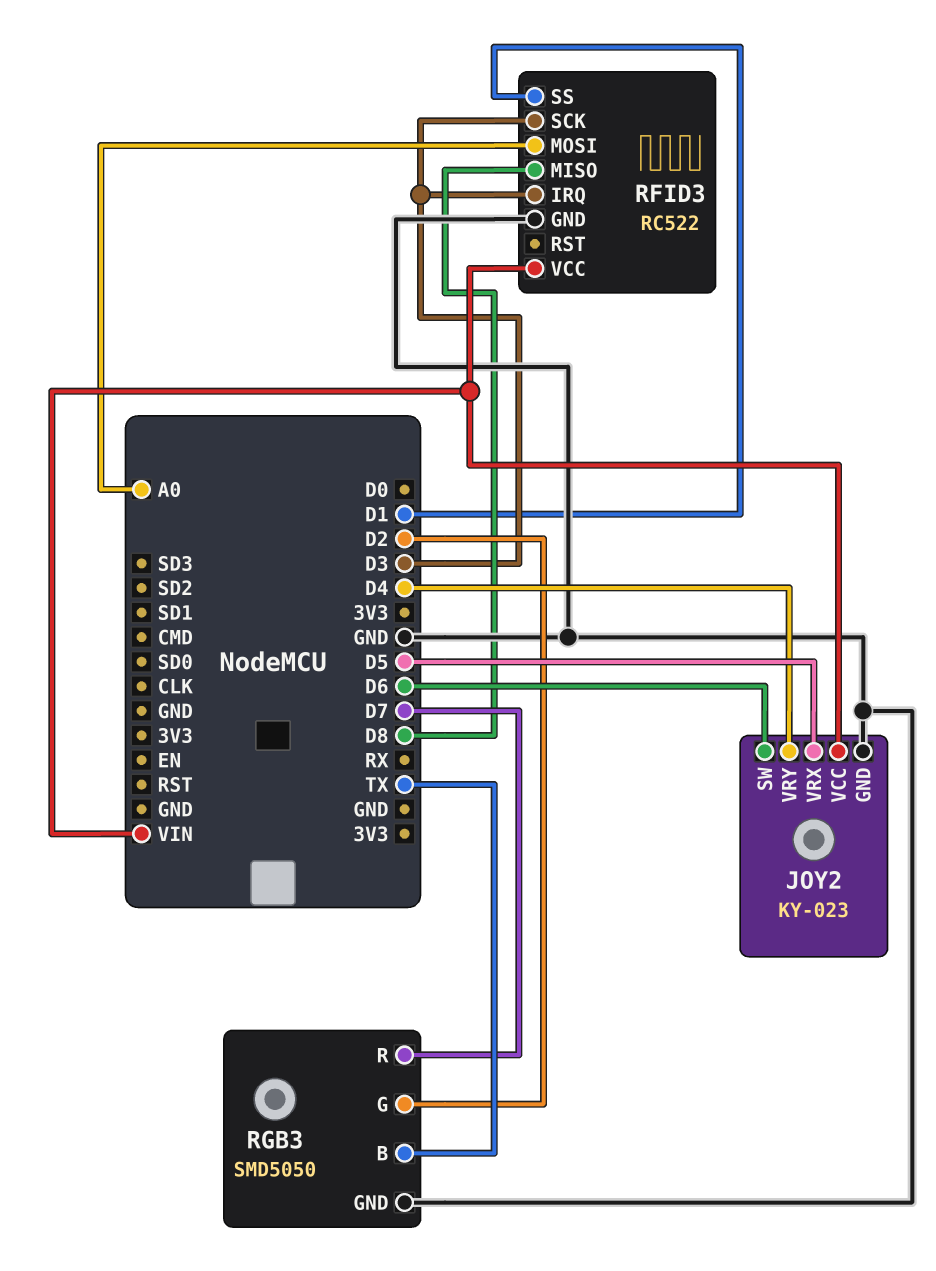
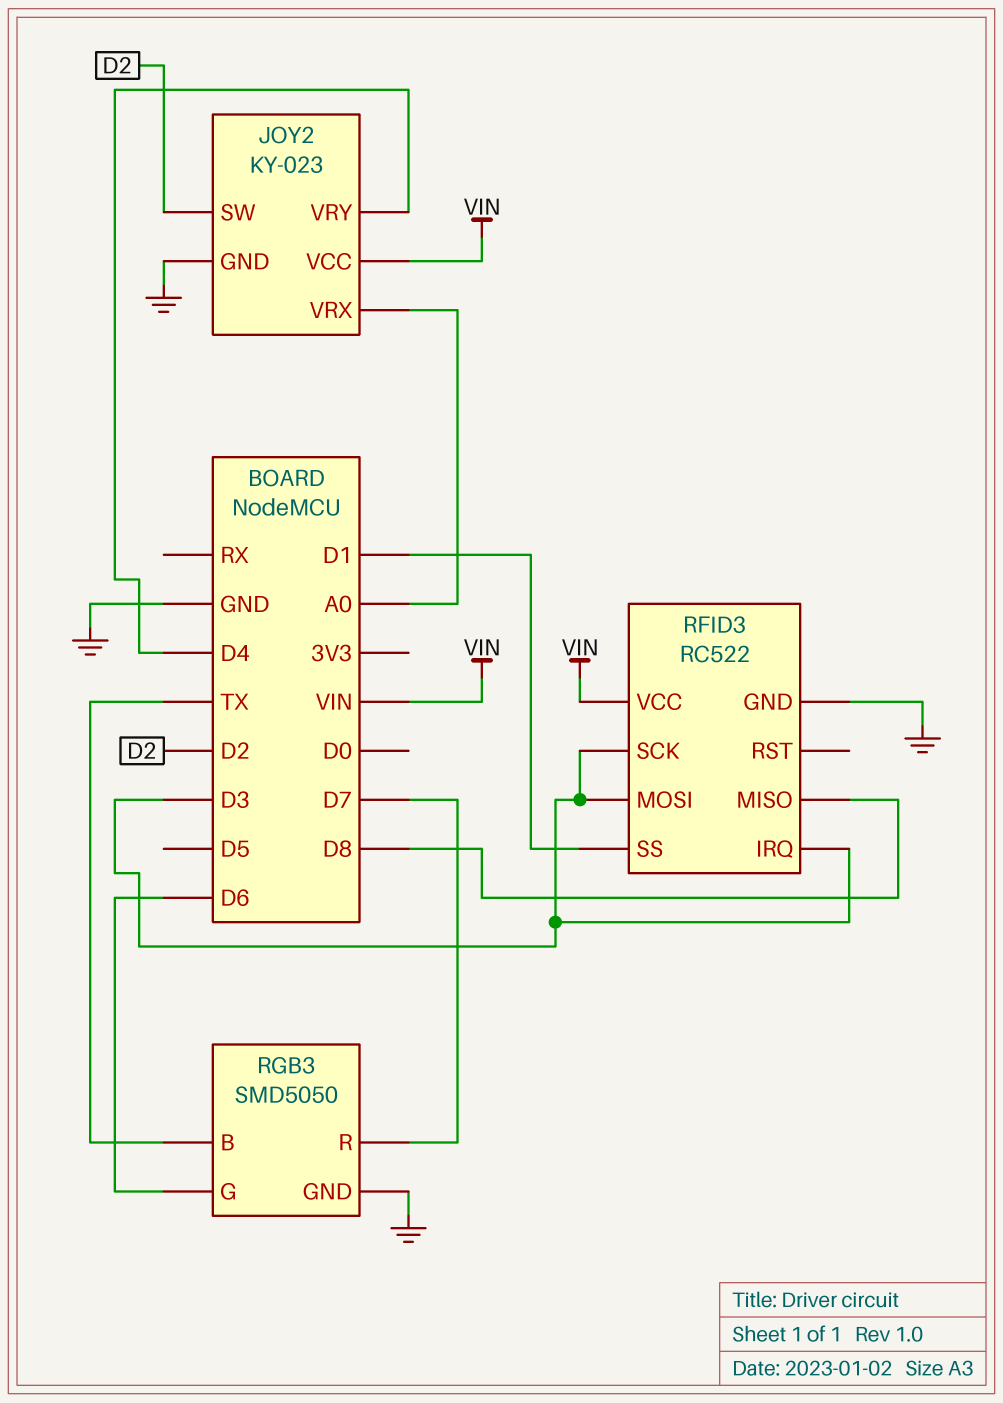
JOY2 pin SW: D6 -> D2
JOY2 pin VRX: D5 -> A0
RFID3 pin MOSI: A0 -> D3
RGB3 pin G: D2 -> D6

